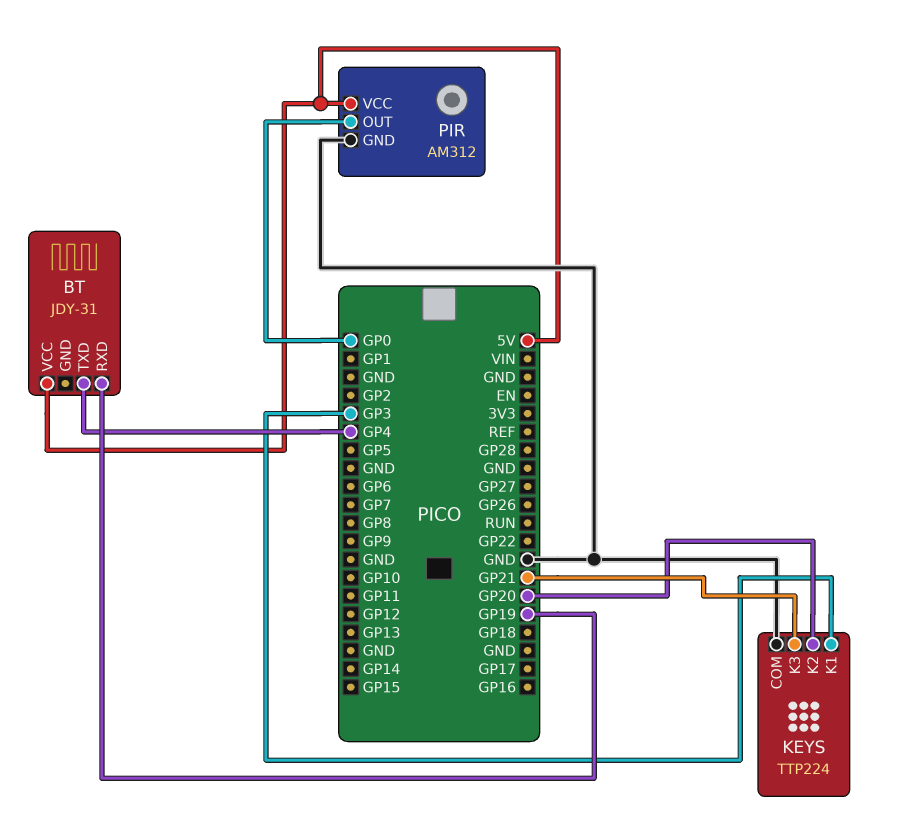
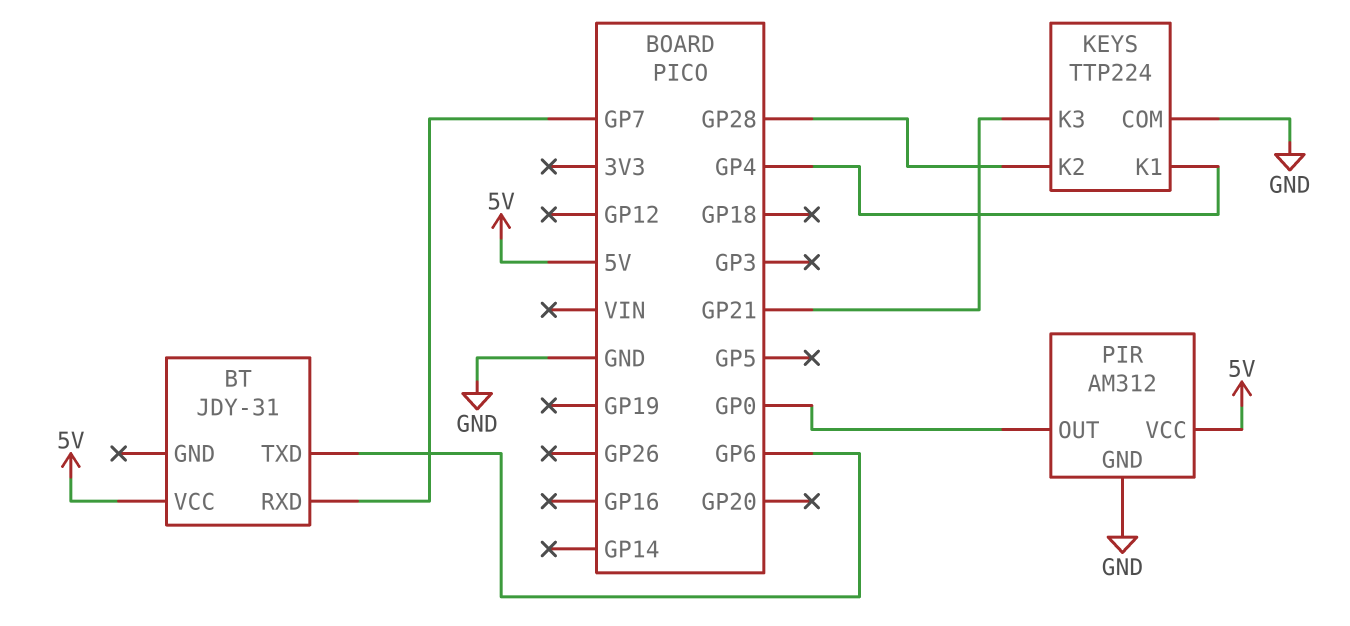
BT pin RXD: GP19 -> GP7
BT pin TXD: GP4 -> GP6
KEYS pin K1: GP3 -> GP4
KEYS pin K2: GP20 -> GP28

